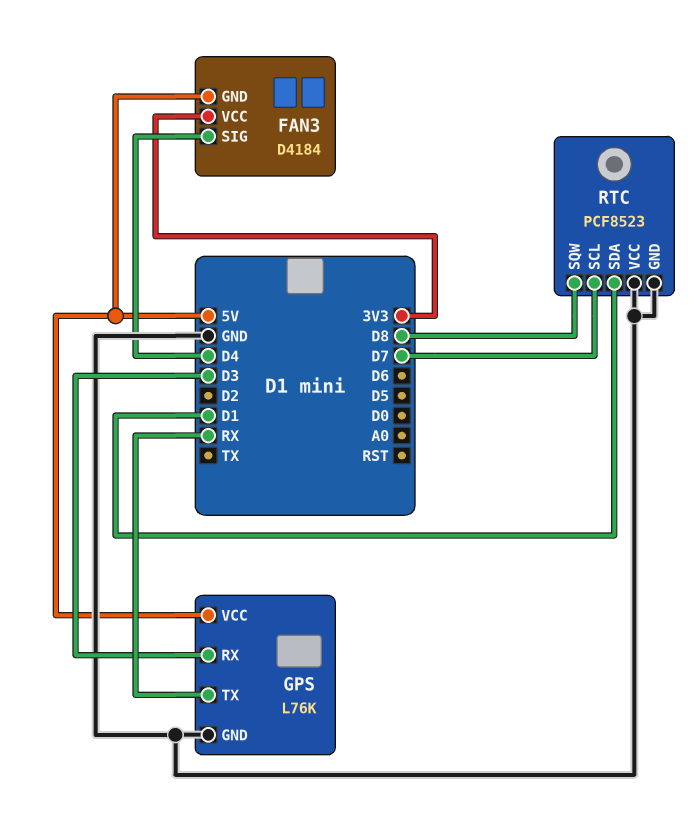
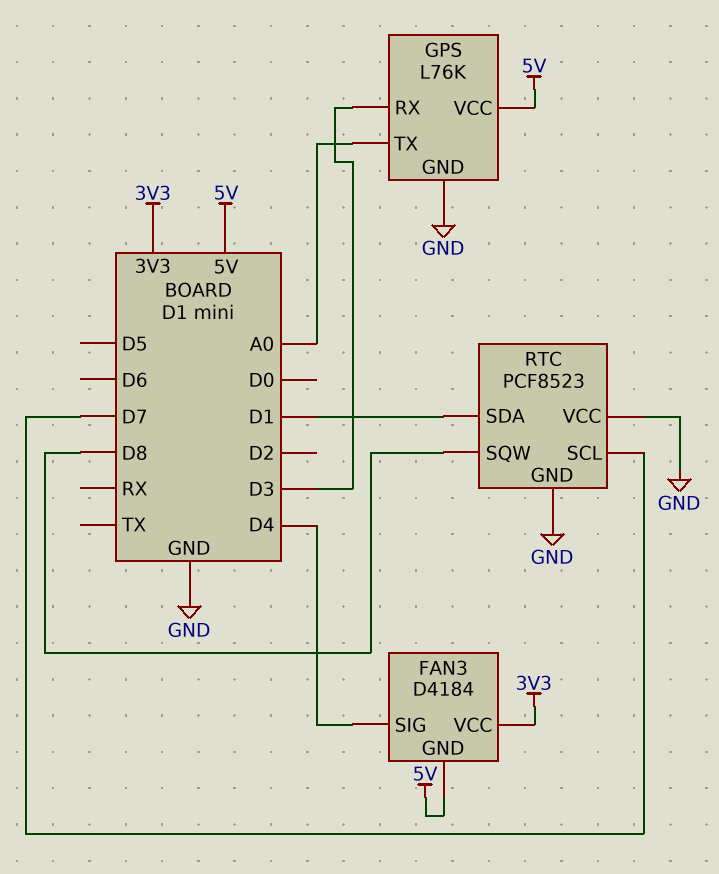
GPS pin TX: RX -> A0

